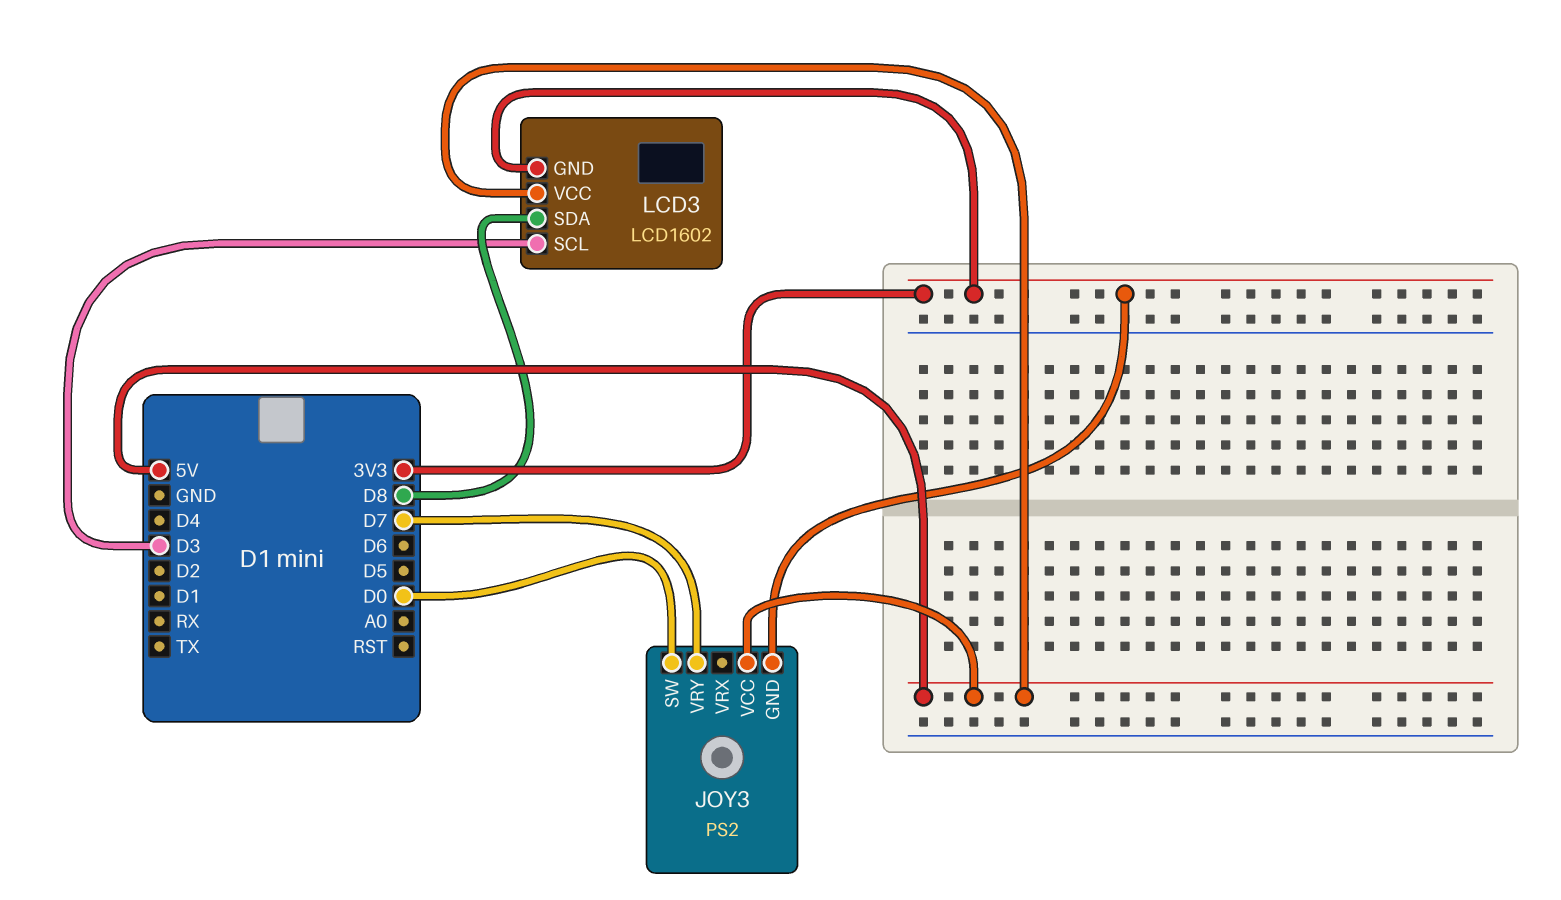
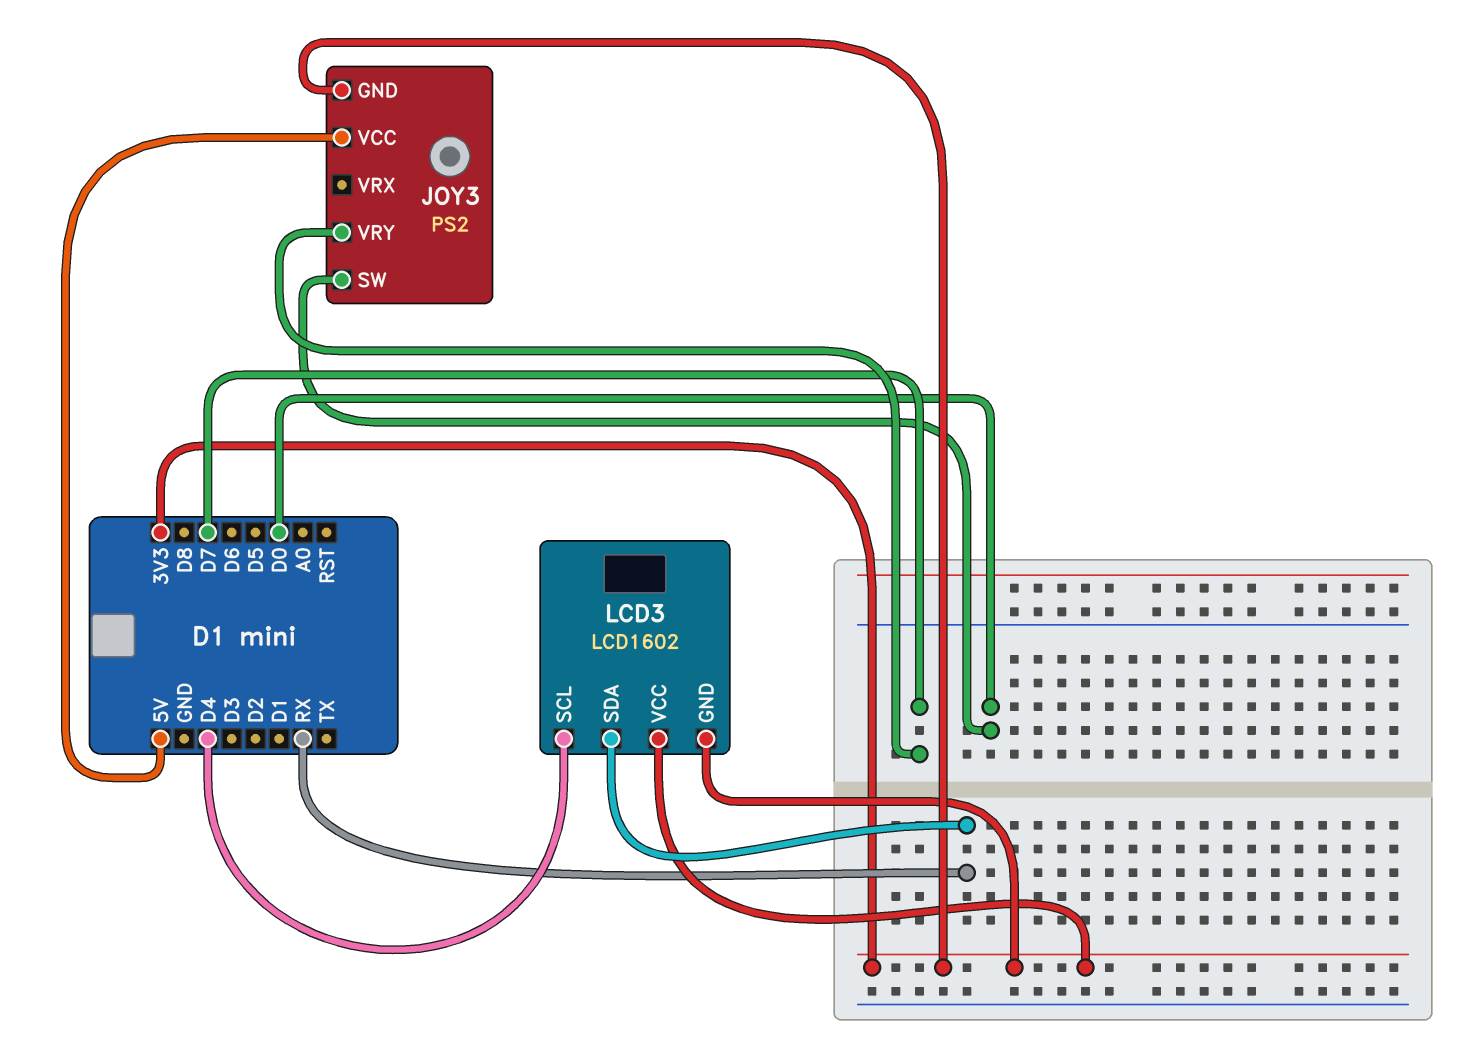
LCD3 pin SCL: D3 -> D4
LCD3 pin SDA: D8 -> RX
LCD3 pin VCC: 5V -> 3V3

